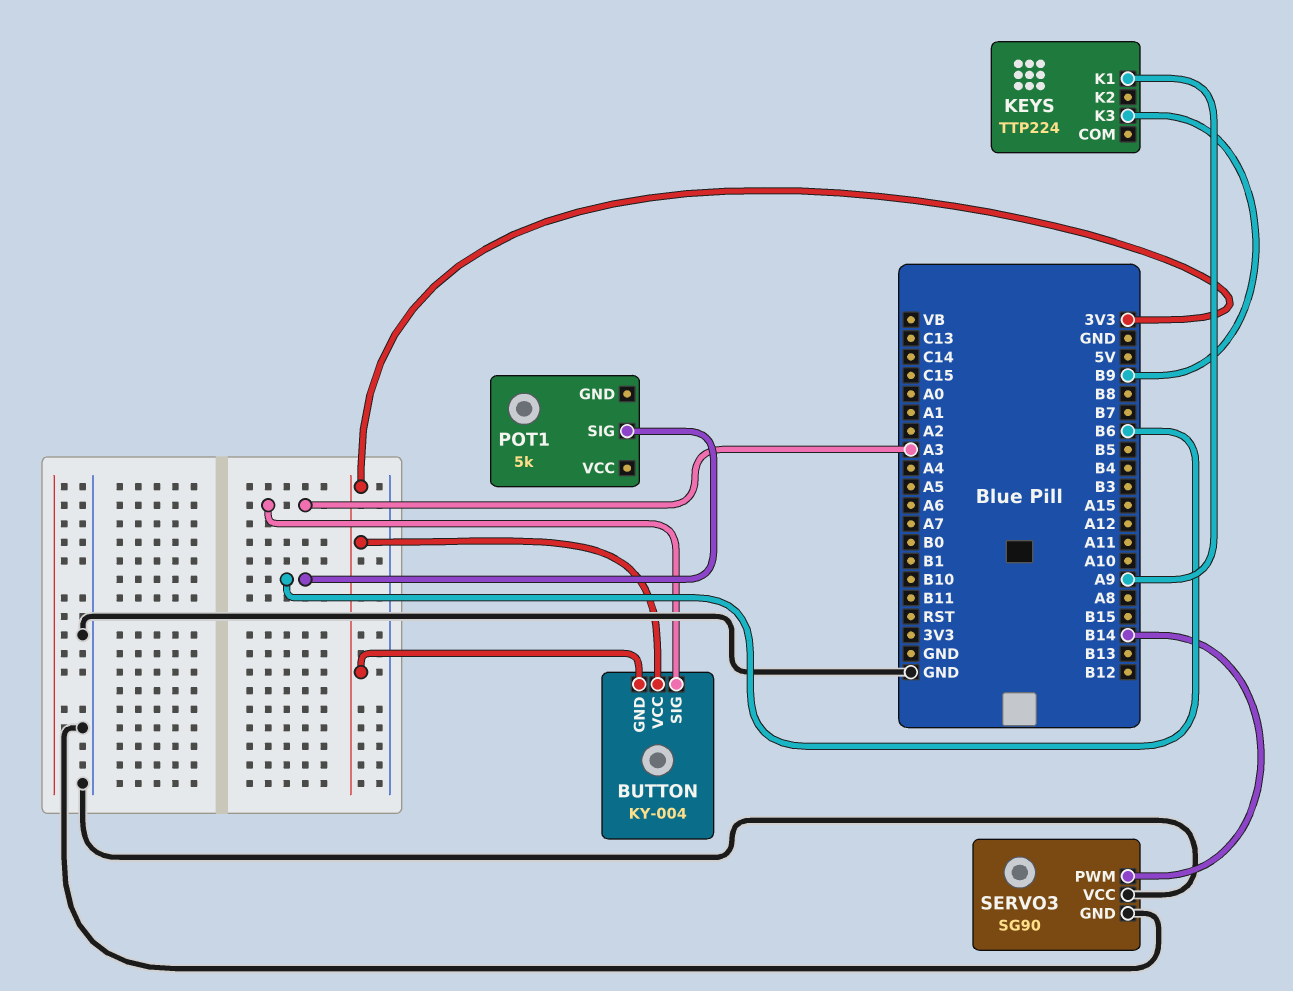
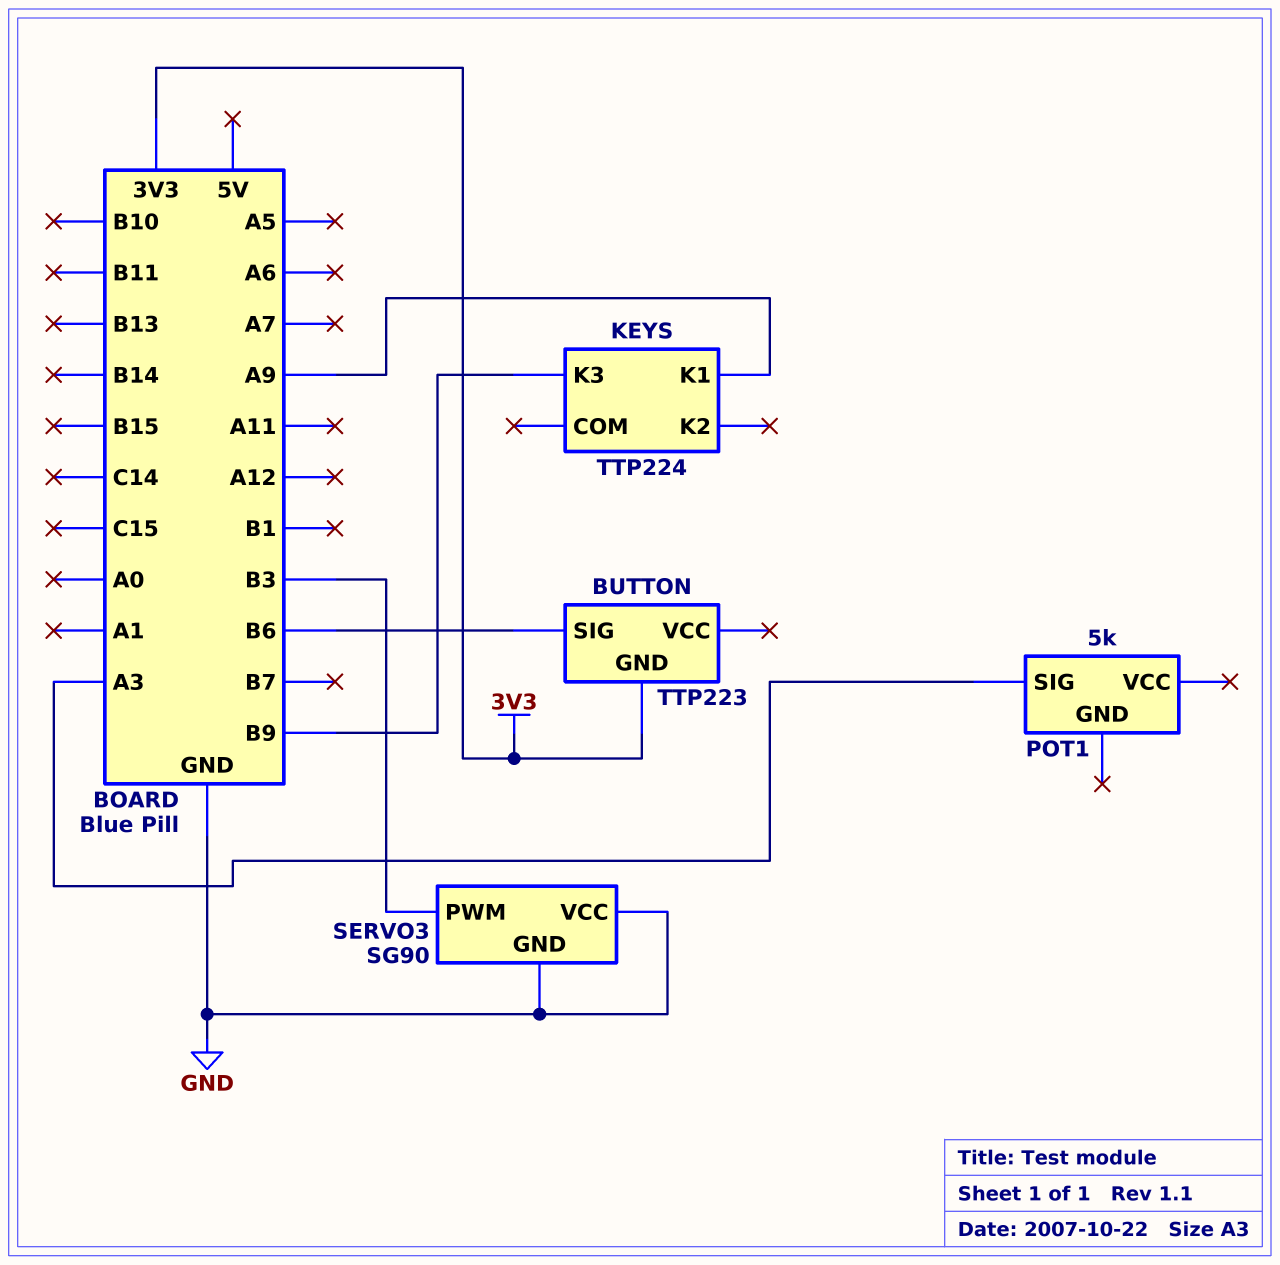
BUTTON: KY-004 -> TTP223
BUTTON pin SIG: A3 -> B6
BUTTON pin VCC: 3V3 -> none
POT1 pin SIG: B6 -> A3
SERVO3 pin PWM: B14 -> B3

